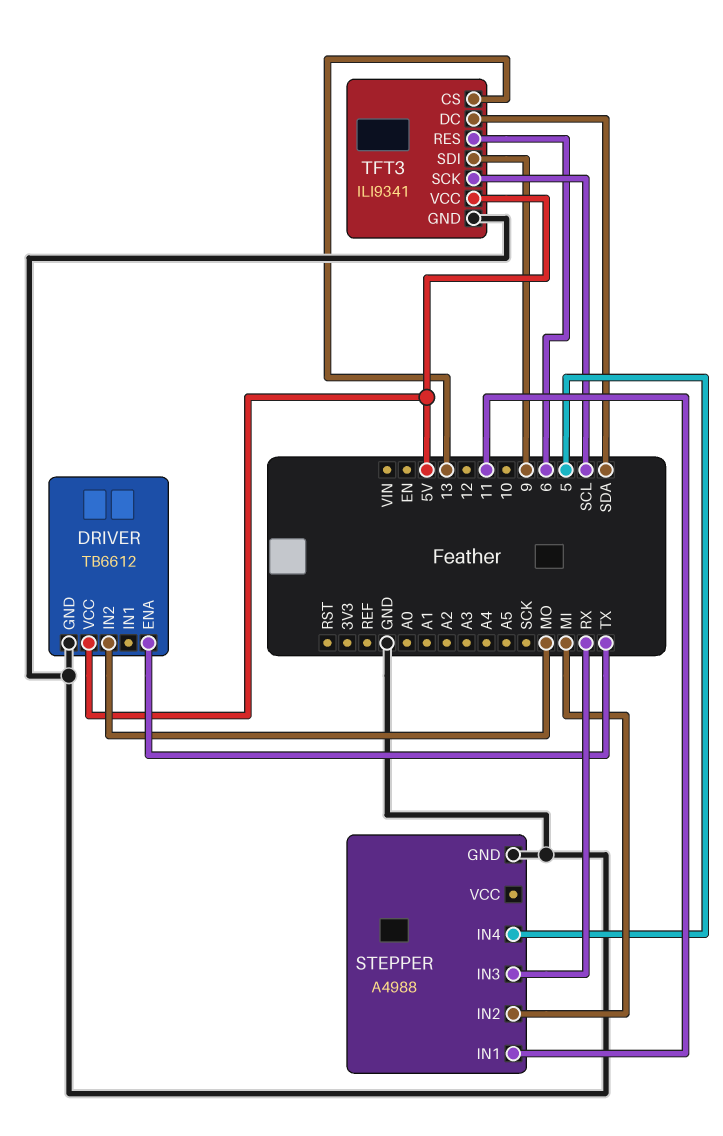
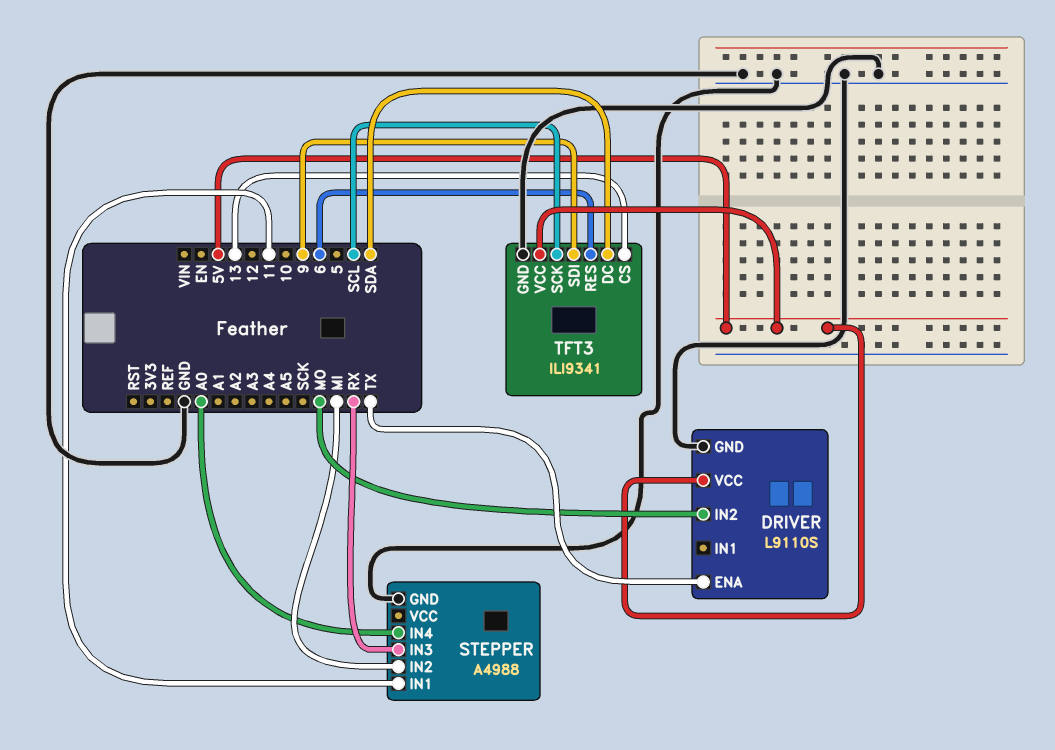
DRIVER: TB6612 -> L9110S
STEPPER pin IN4: 5 -> A0

